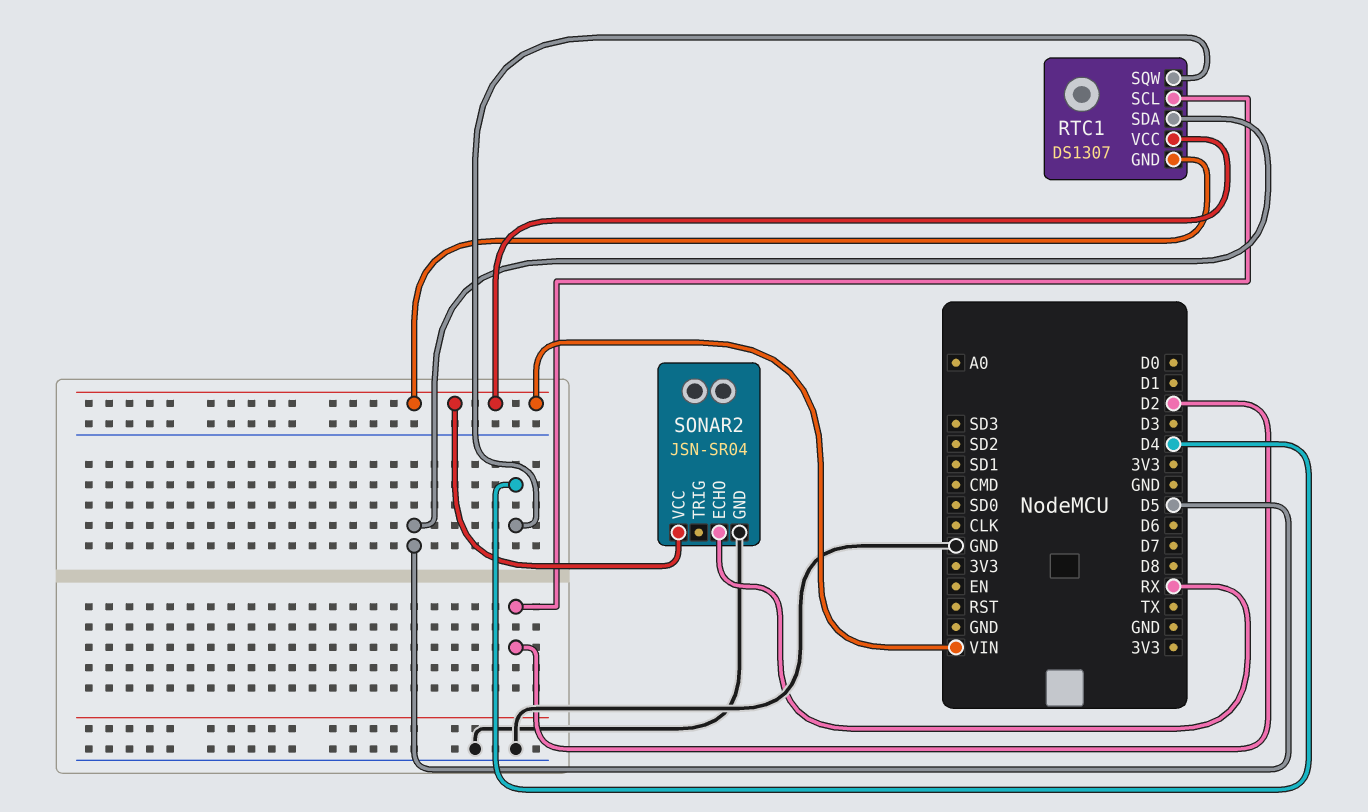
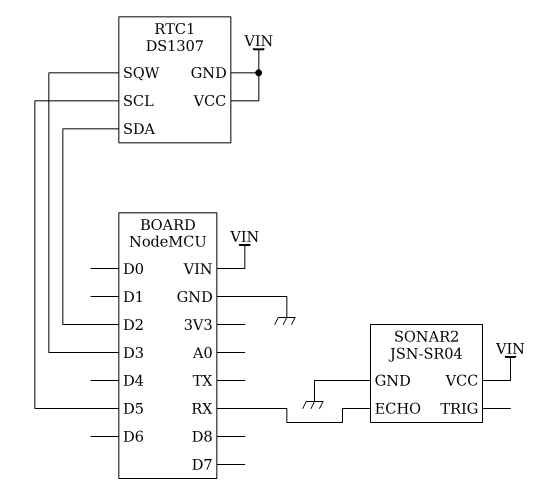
RTC1 pin SCL: D2 -> D5
RTC1 pin SDA: D5 -> D2
RTC1 pin SQW: D4 -> D3

